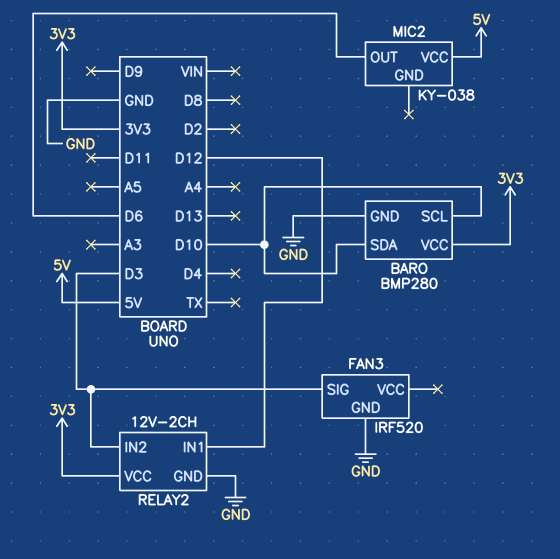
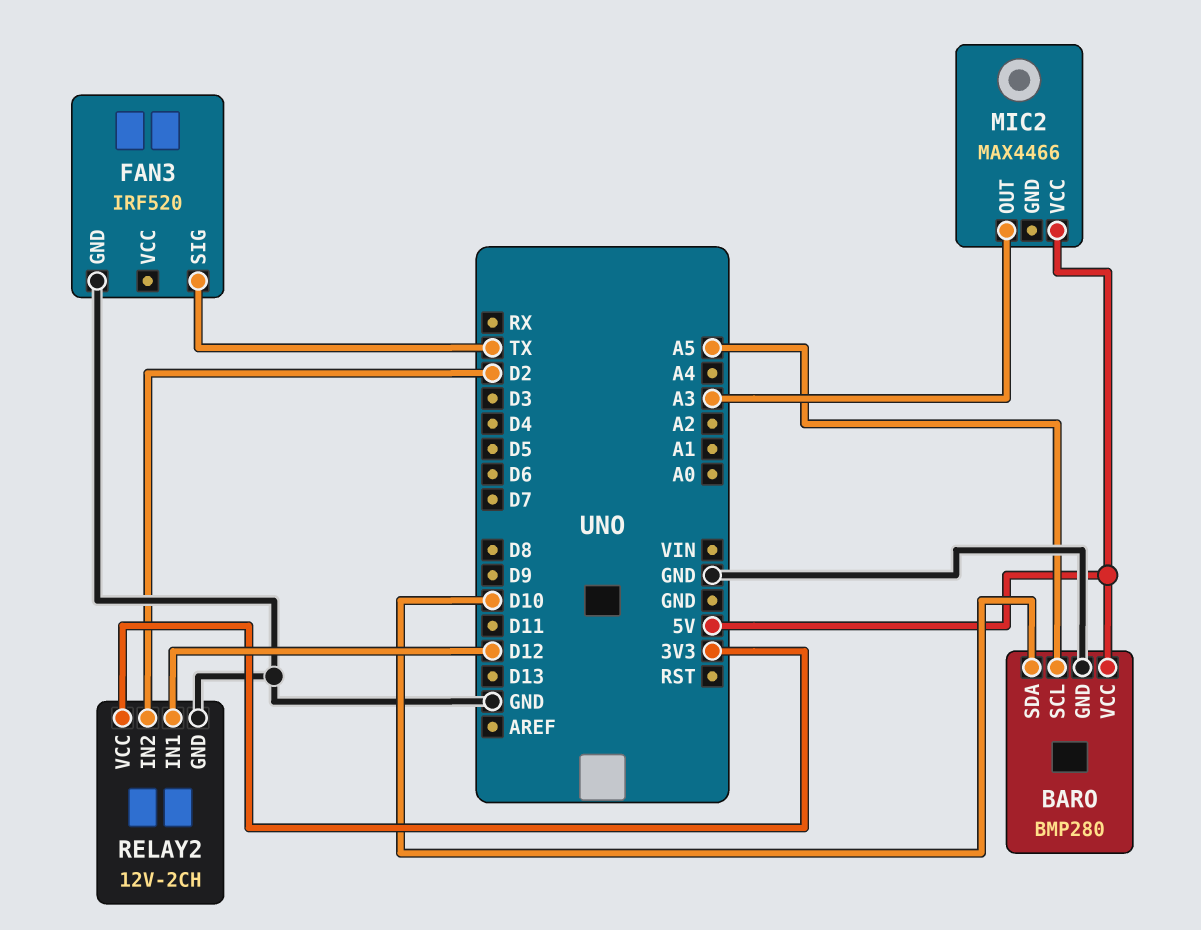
BARO pin SCL: D10 -> A5
BARO pin VCC: 3V3 -> 5V
FAN3 pin SIG: D3 -> TX
MIC2: KY-038 -> MAX4466
MIC2 pin OUT: D6 -> A3
RELAY2 pin IN2: D3 -> D2

